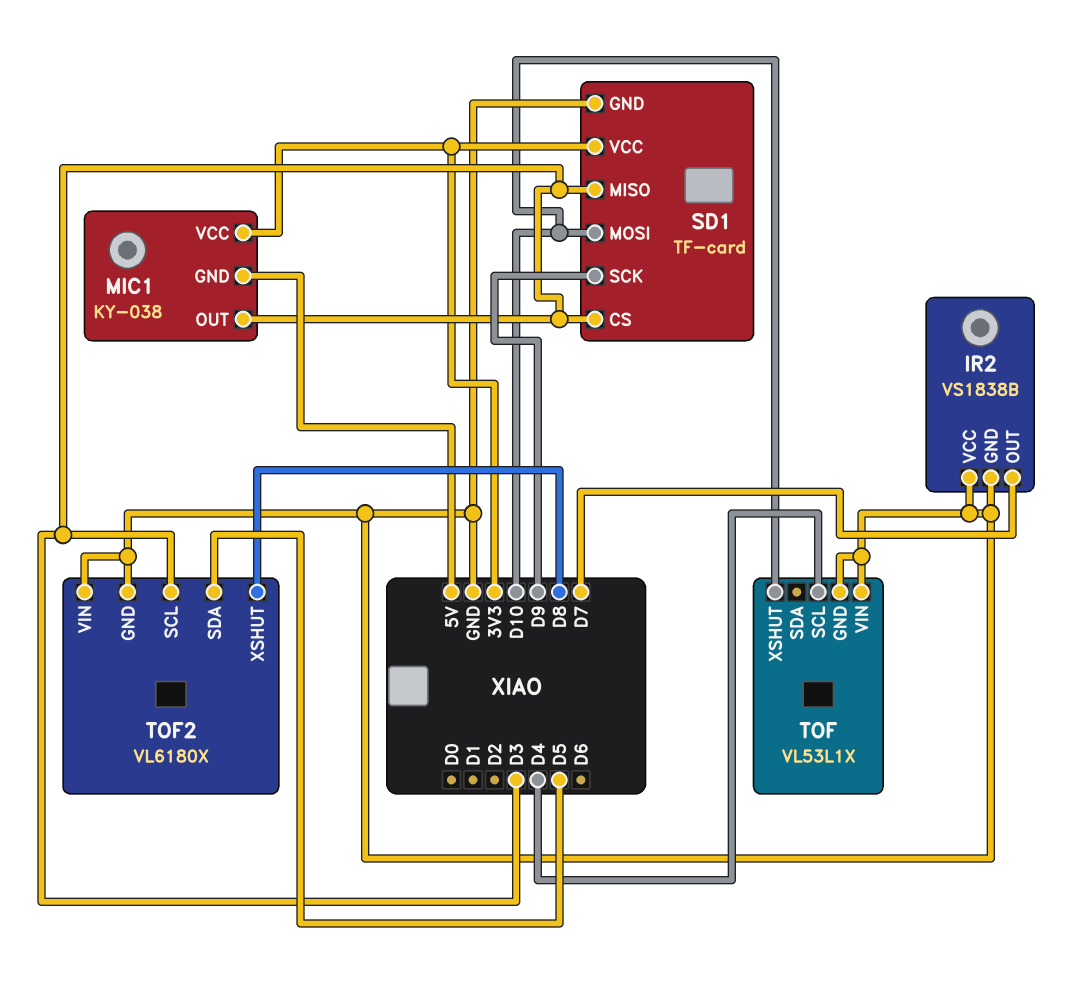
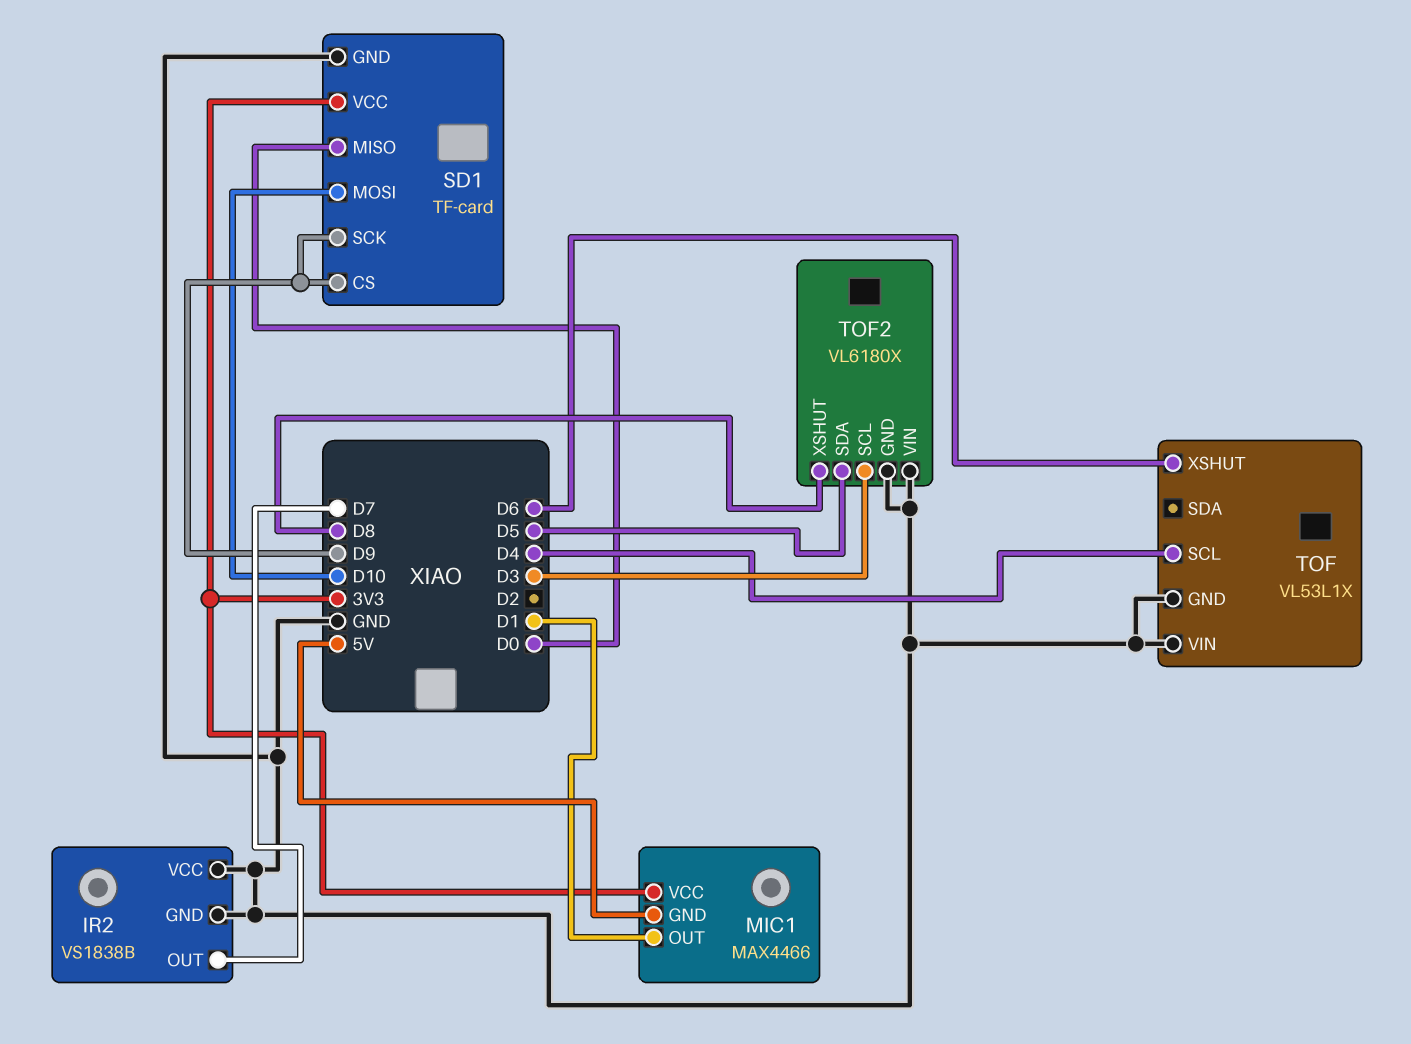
MIC1: KY-038 -> MAX4466
MIC1 pin OUT: D3 -> D1
SD1 pin CS: D3 -> D9
SD1 pin MISO: D3 -> D0
TOF pin XSHUT: D10 -> D6

